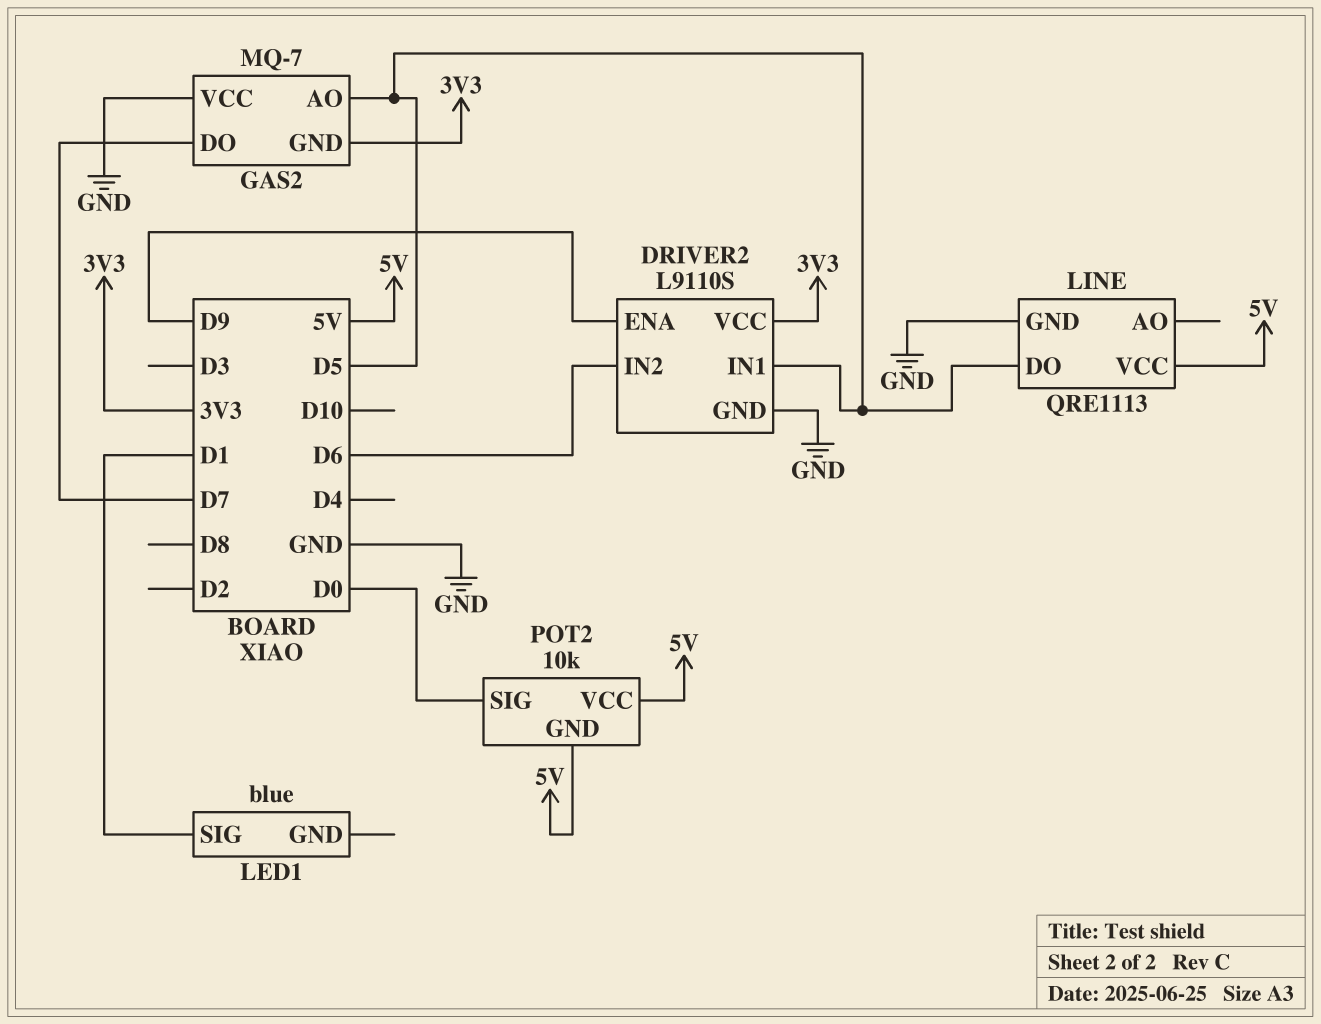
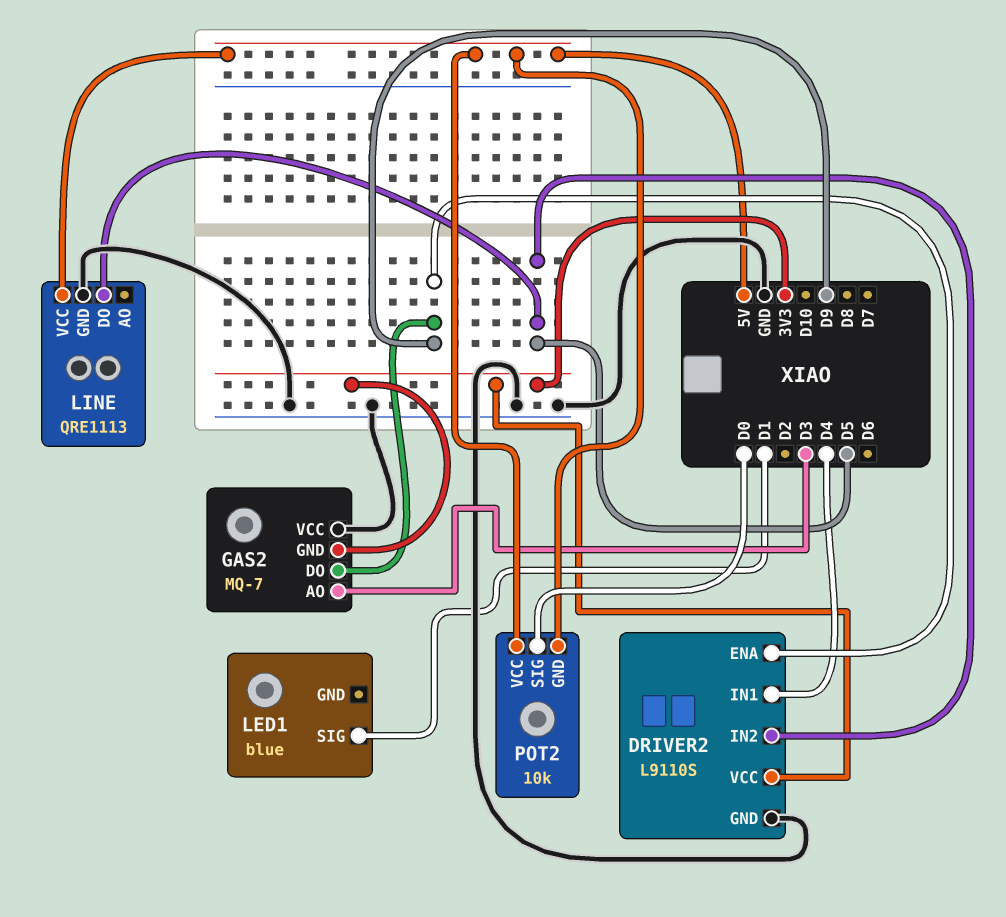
DRIVER2 pin IN1: D5 -> D4
DRIVER2 pin IN2: D6 -> D5
GAS2 pin AO: D5 -> D3
GAS2 pin DO: D7 -> D9

